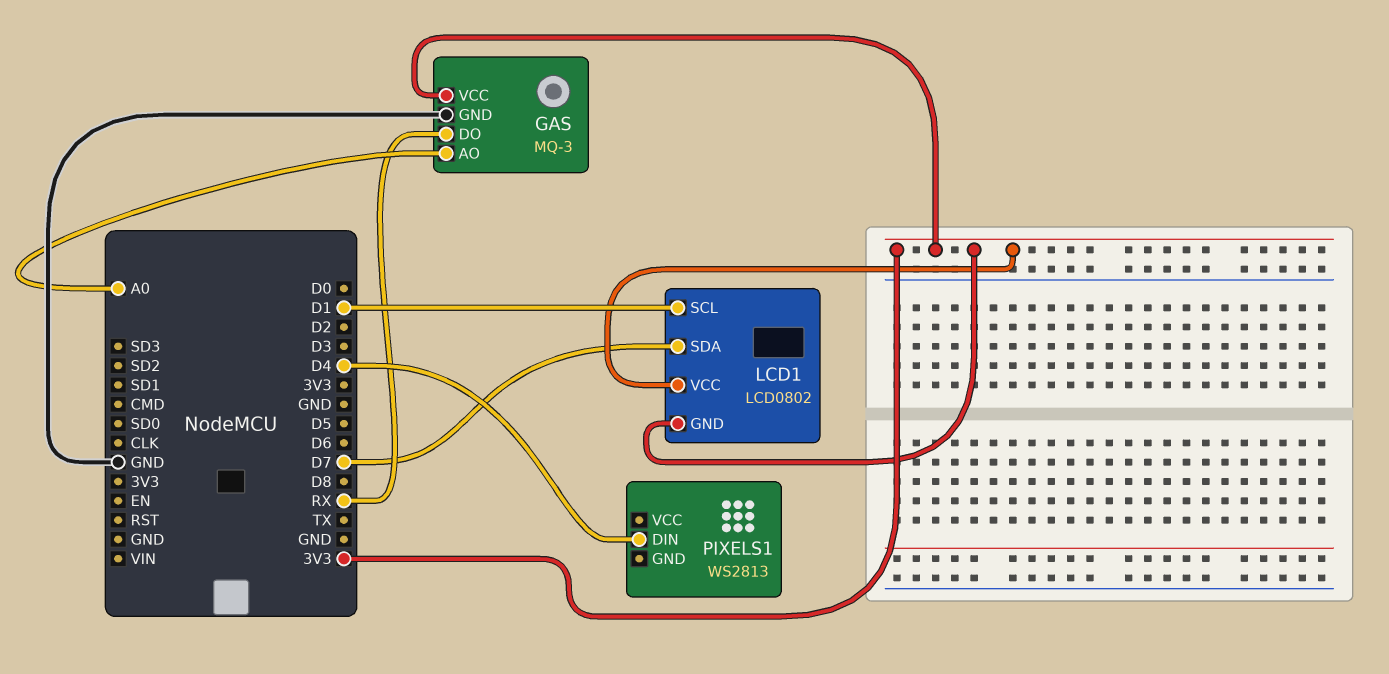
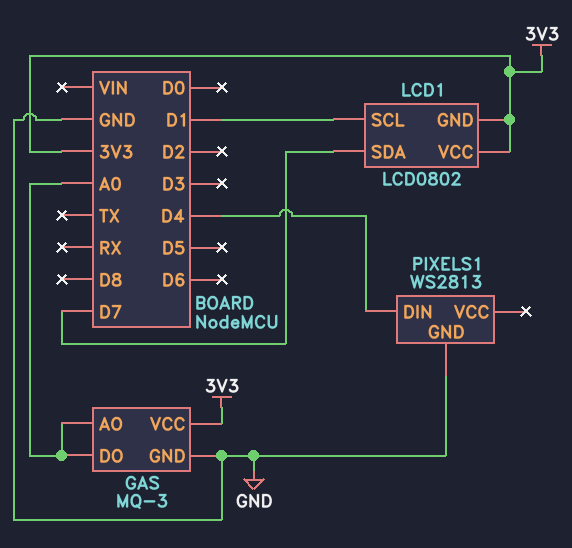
GAS pin DO: RX -> A0
PIXELS1 pin GND: none -> GND

